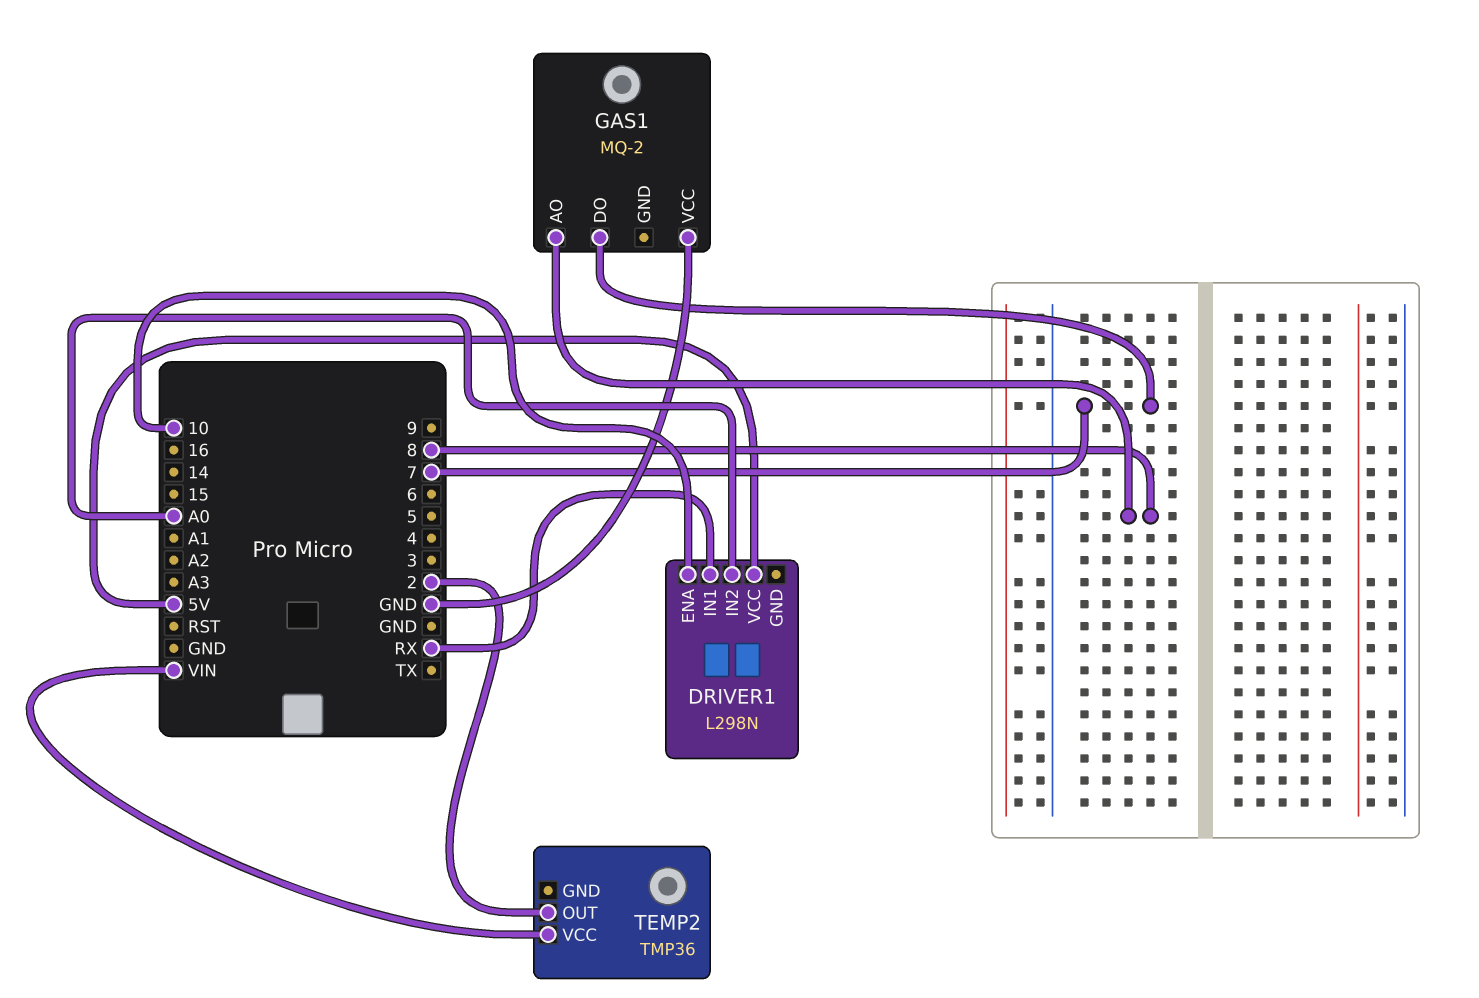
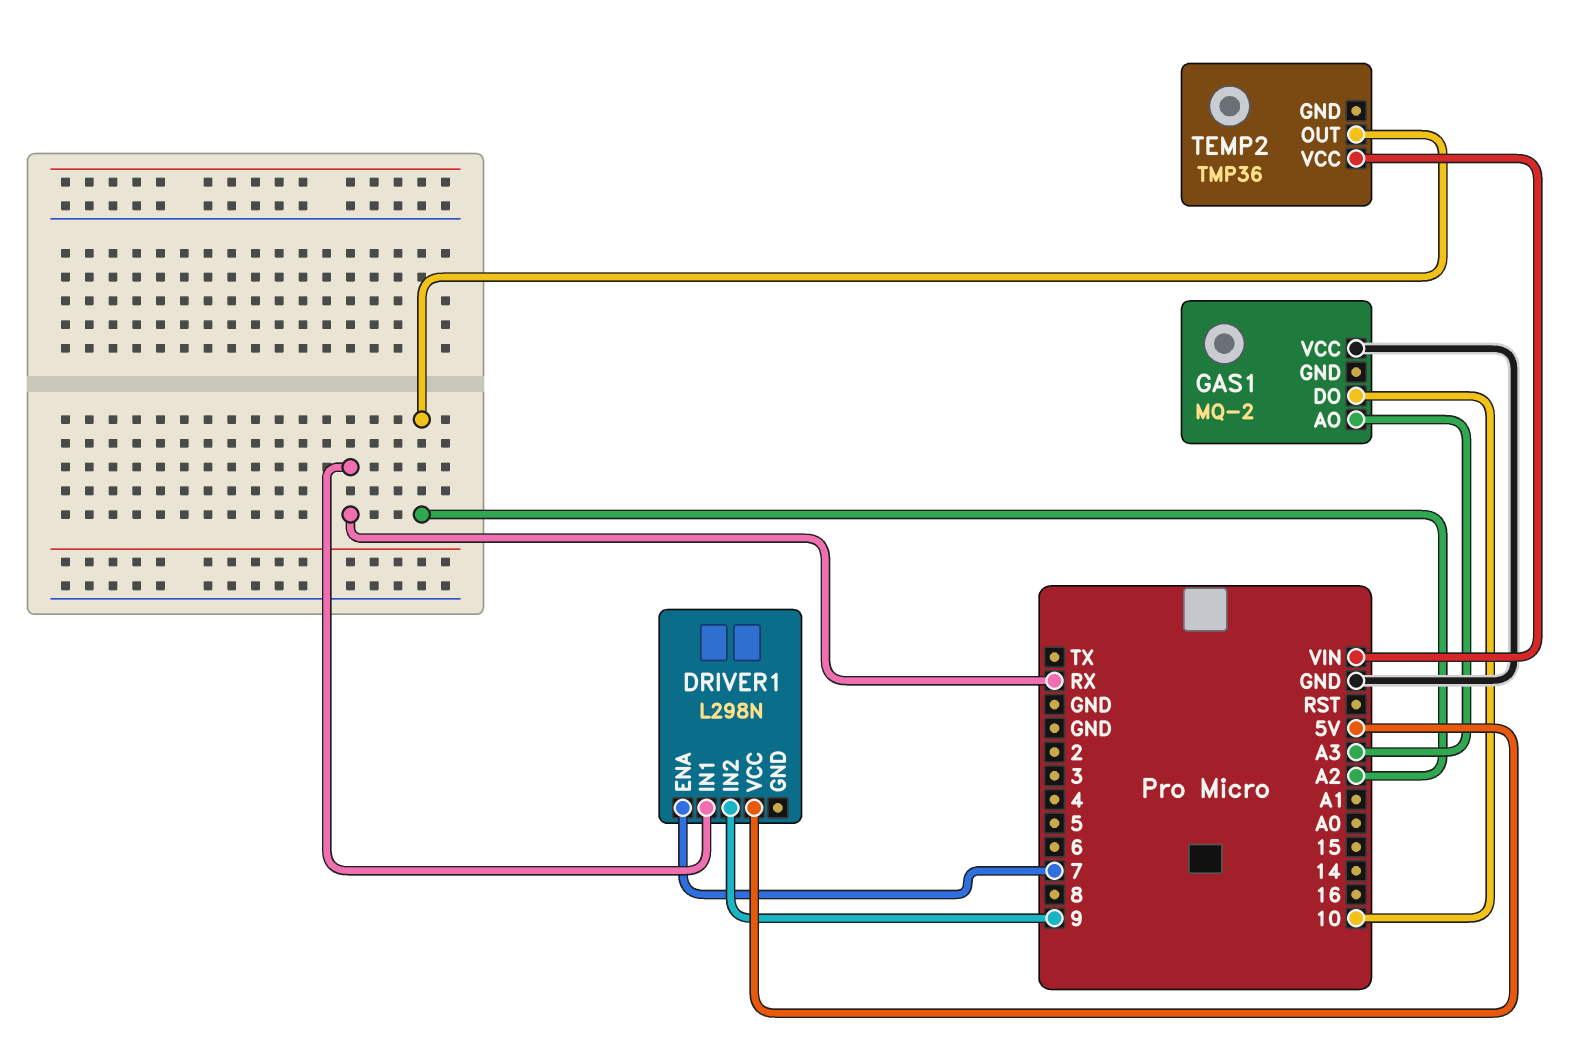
DRIVER1 pin ENA: 10 -> 7
DRIVER1 pin IN2: A0 -> 9
GAS1 pin AO: 8 -> A3
GAS1 pin DO: 7 -> 10
TEMP2 pin OUT: 2 -> A2

